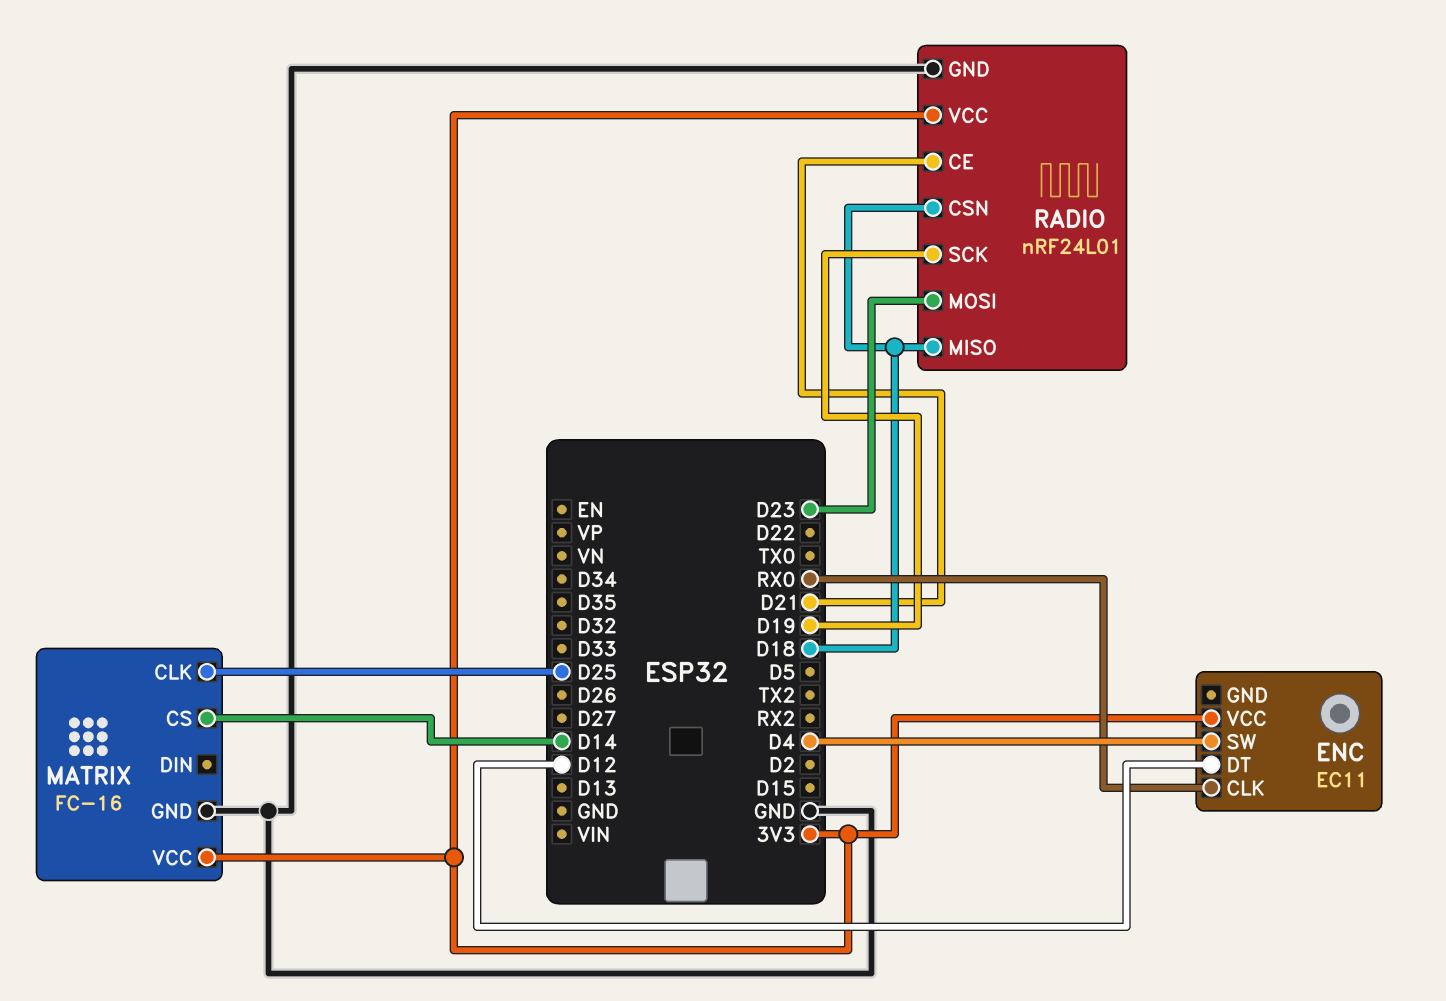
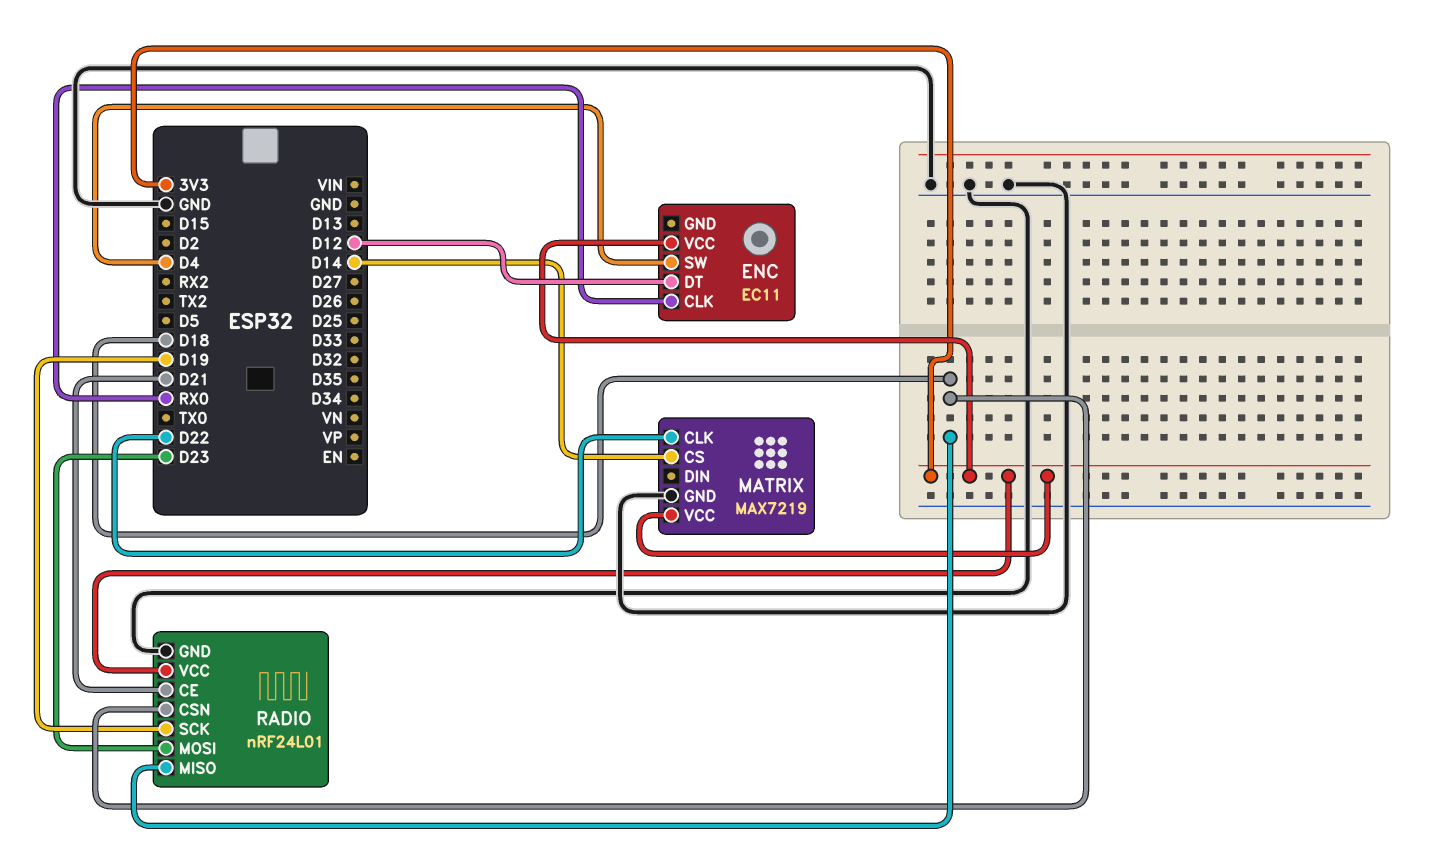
MATRIX: FC-16 -> MAX7219
MATRIX pin CLK: D25 -> D22

